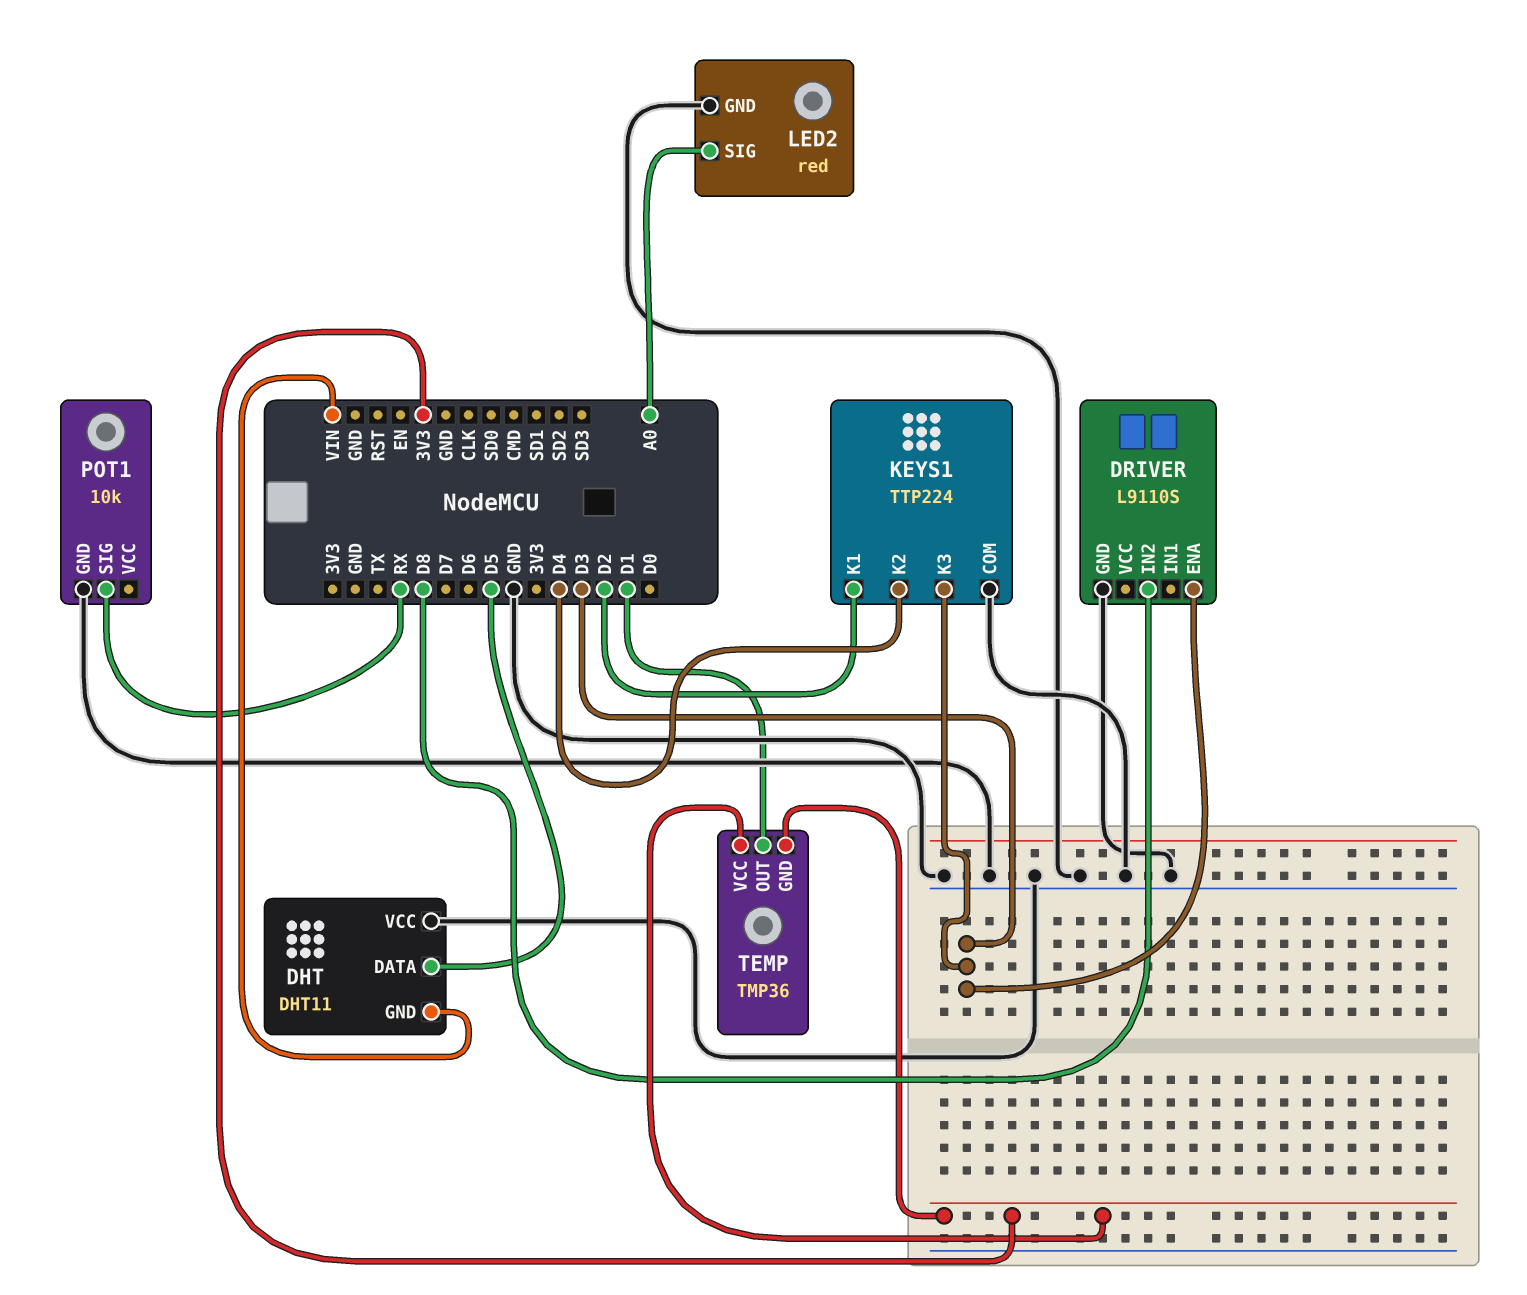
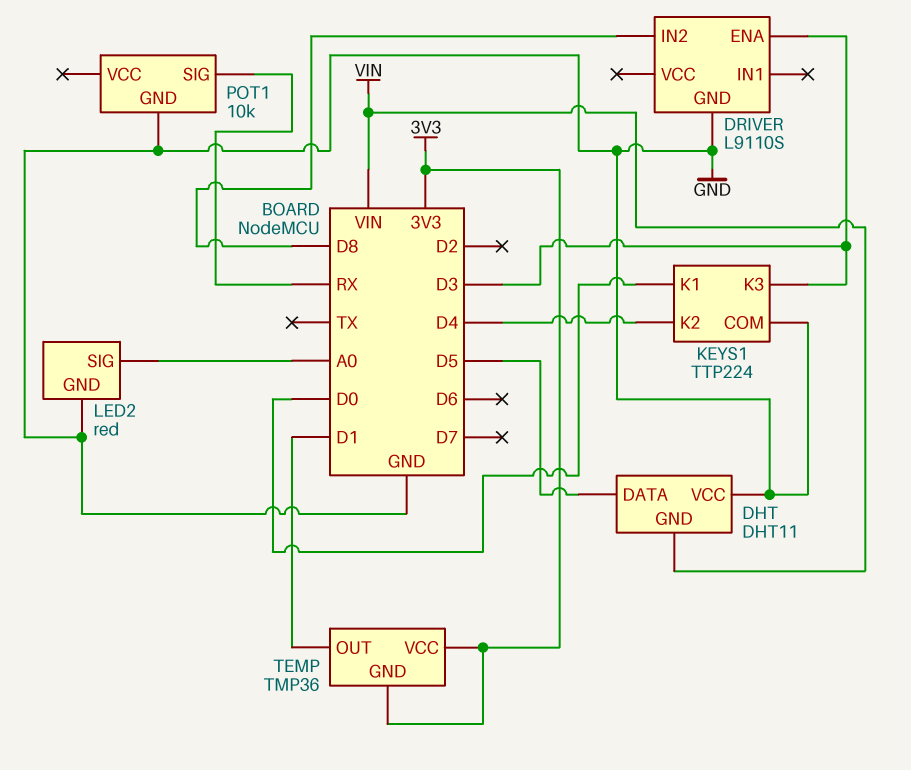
KEYS1 pin K1: D2 -> D0

